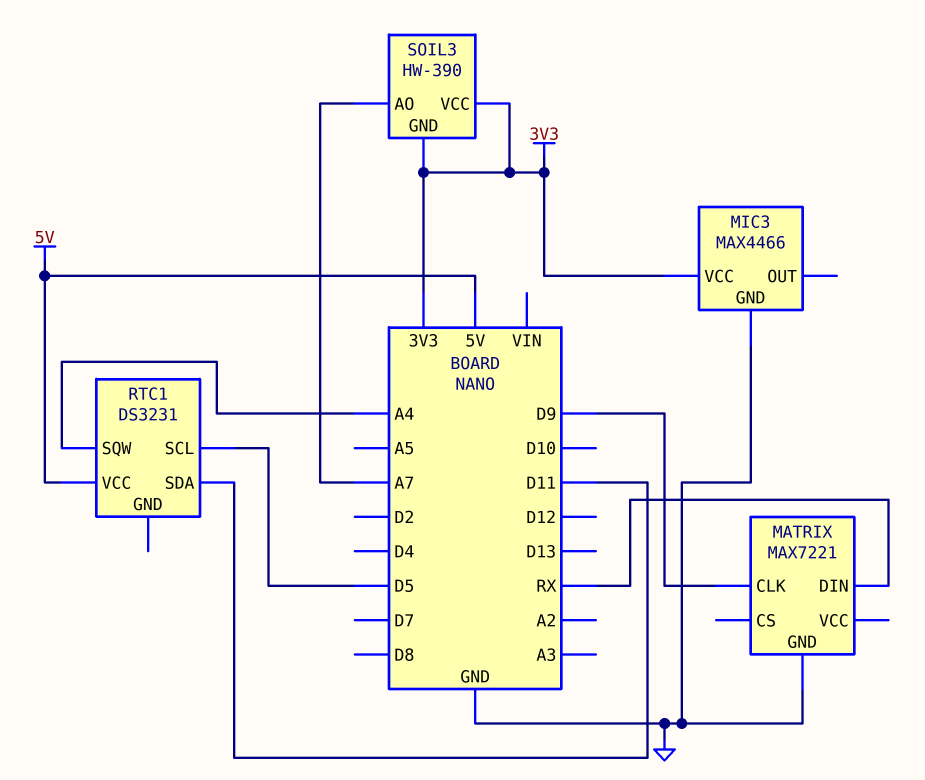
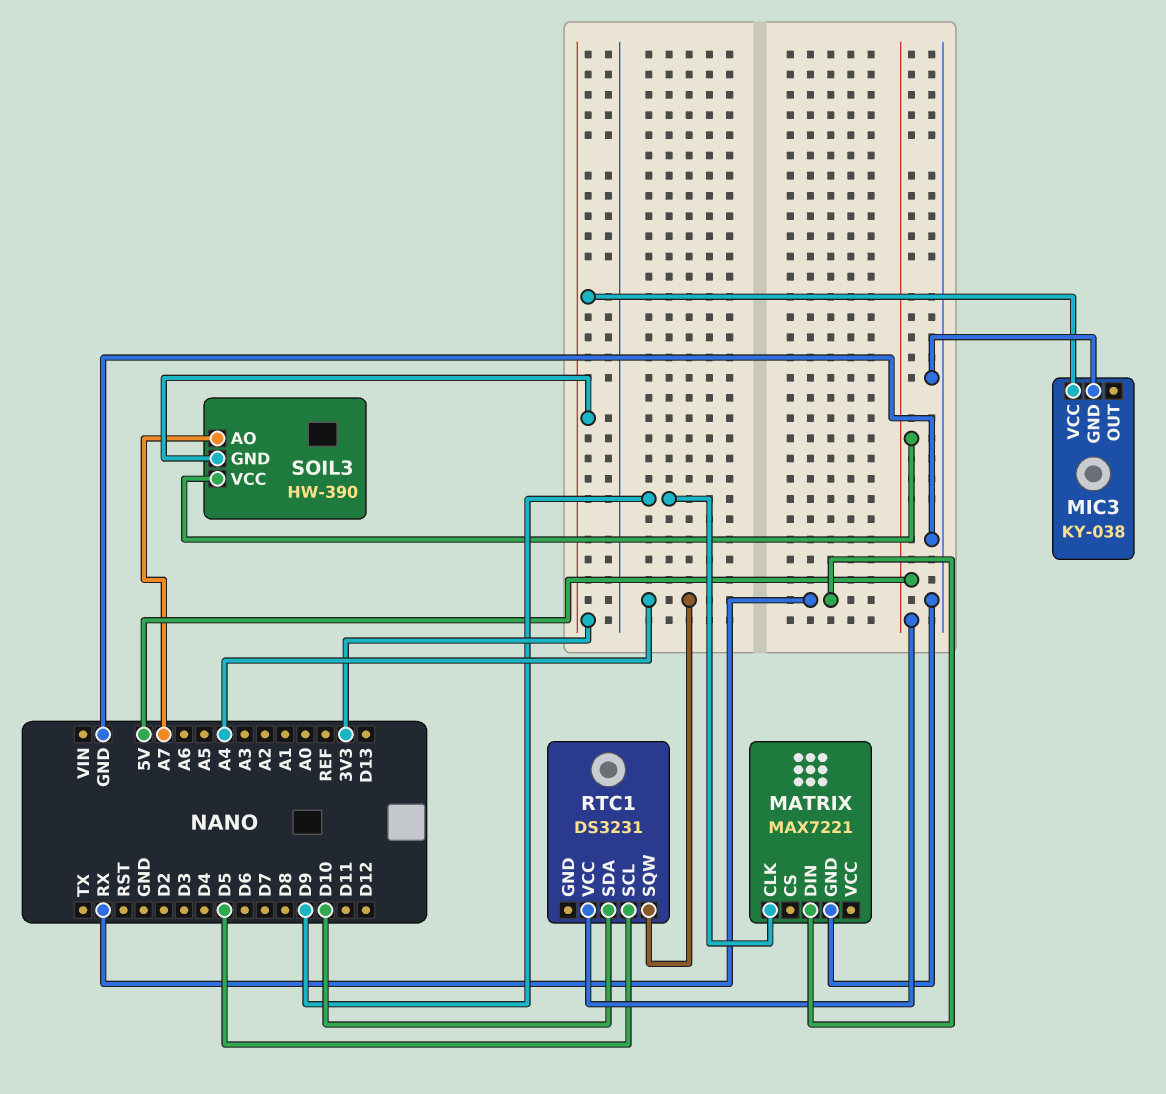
MIC3: MAX4466 -> KY-038
RTC1 pin SDA: D11 -> D10
SOIL3 pin VCC: 3V3 -> 5V

